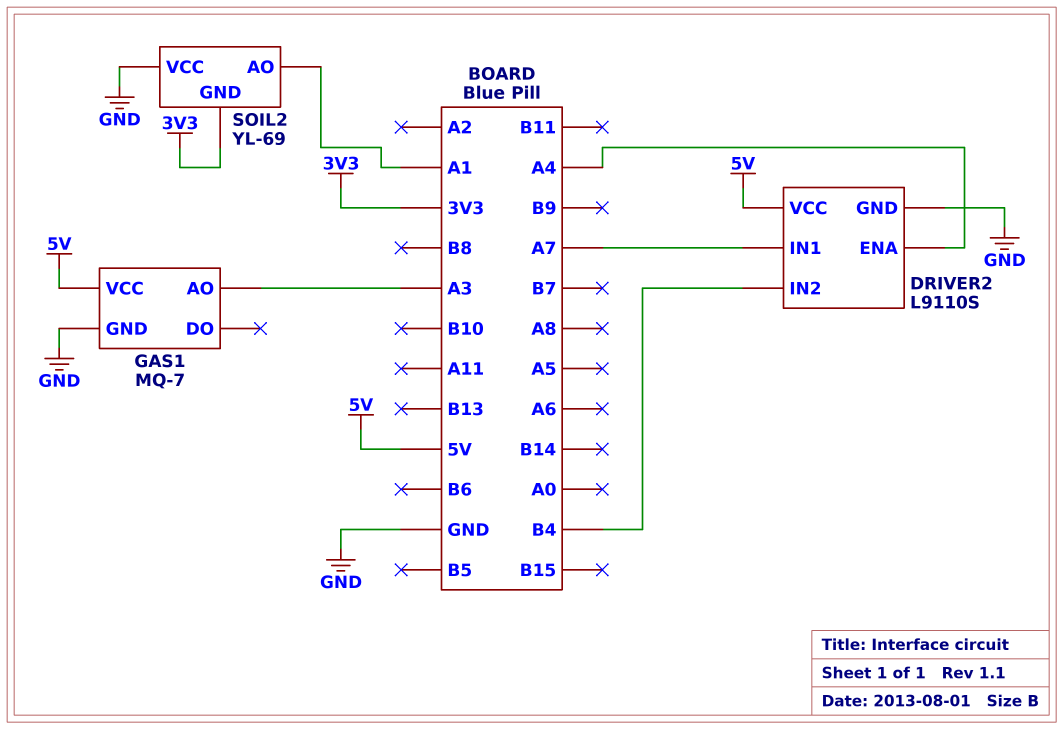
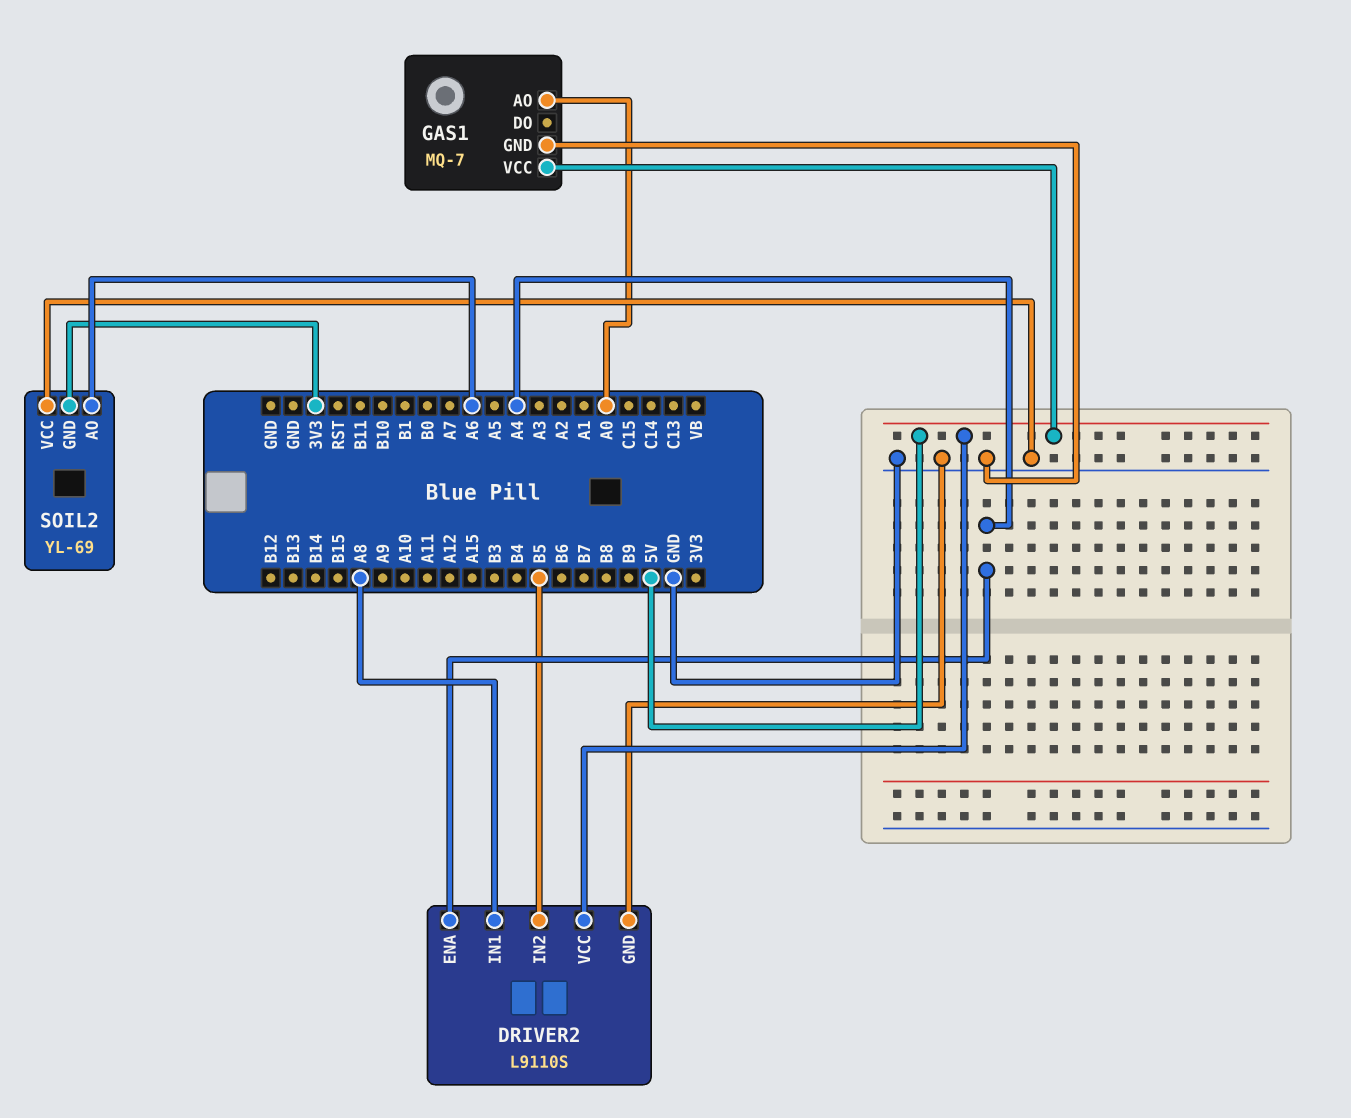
DRIVER2 pin IN1: A7 -> A8
DRIVER2 pin IN2: B4 -> B5
GAS1 pin AO: A3 -> A0
SOIL2 pin AO: A1 -> A6

